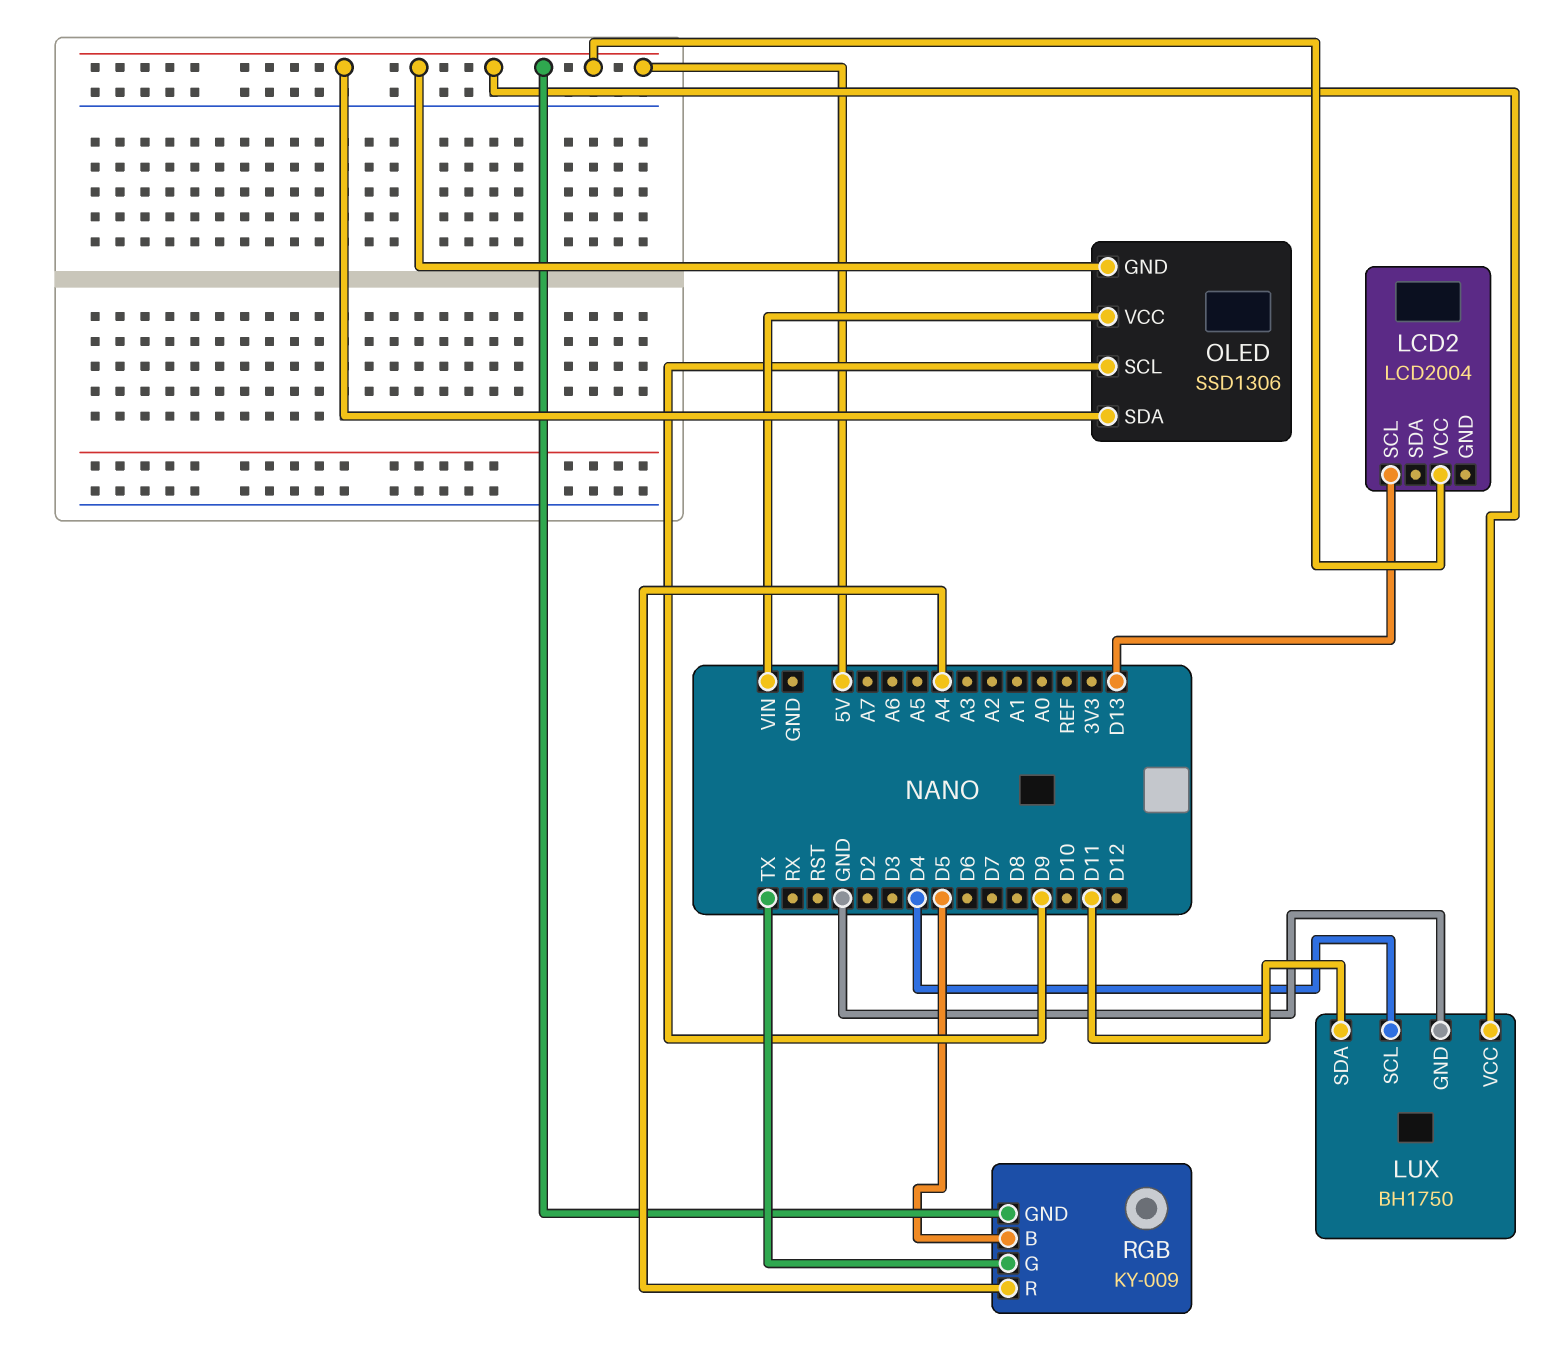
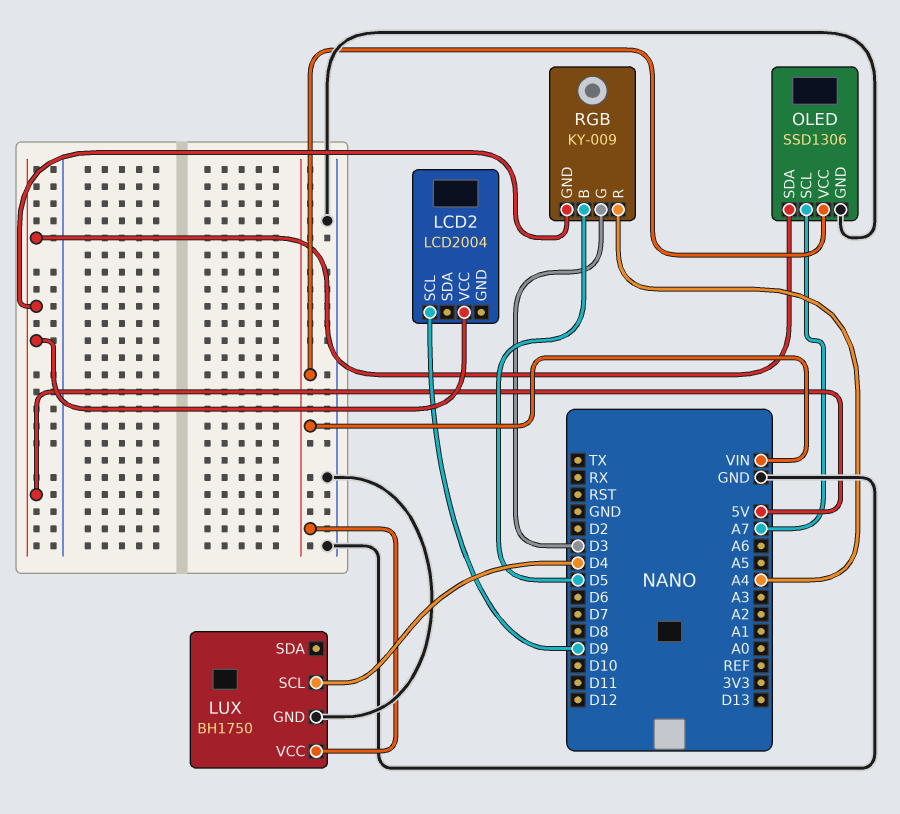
LCD2 pin SCL: D13 -> D9
LUX pin SDA: D11 -> none
LUX pin VCC: 5V -> VIN
OLED pin GND: 5V -> GND
OLED pin SCL: D9 -> A7
RGB pin G: TX -> D3

